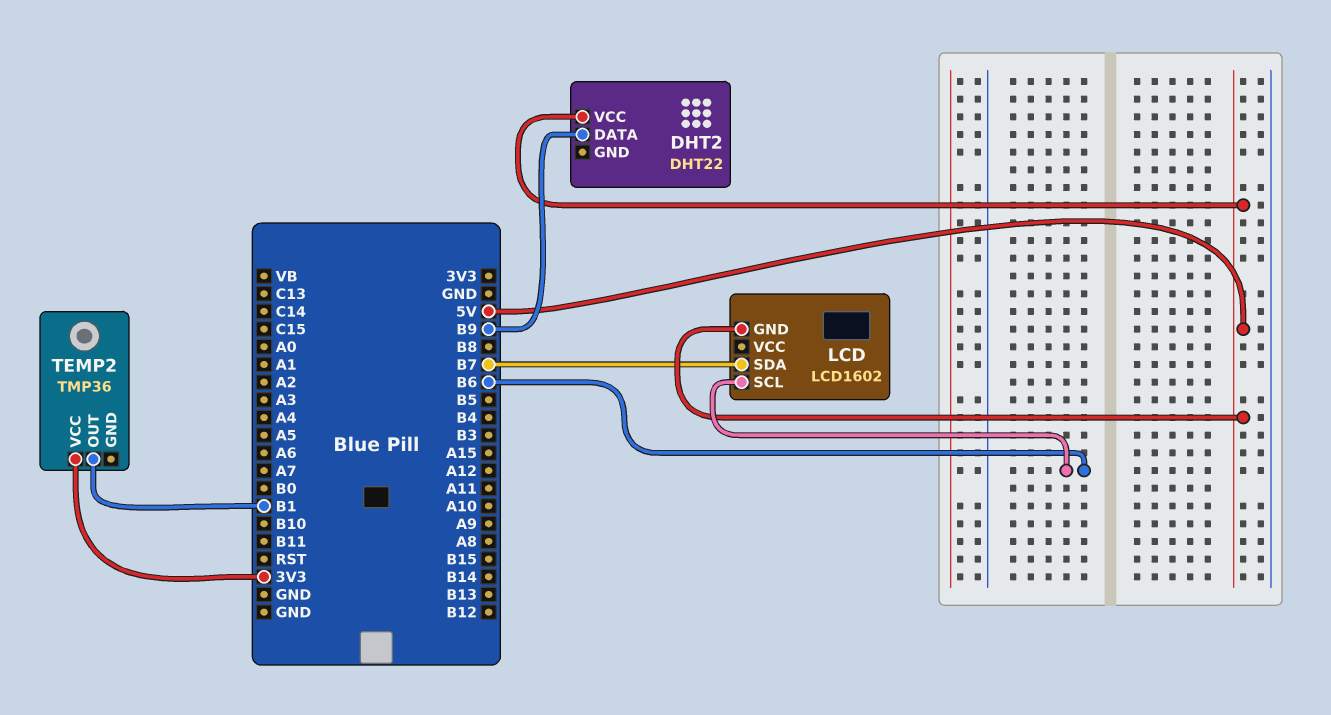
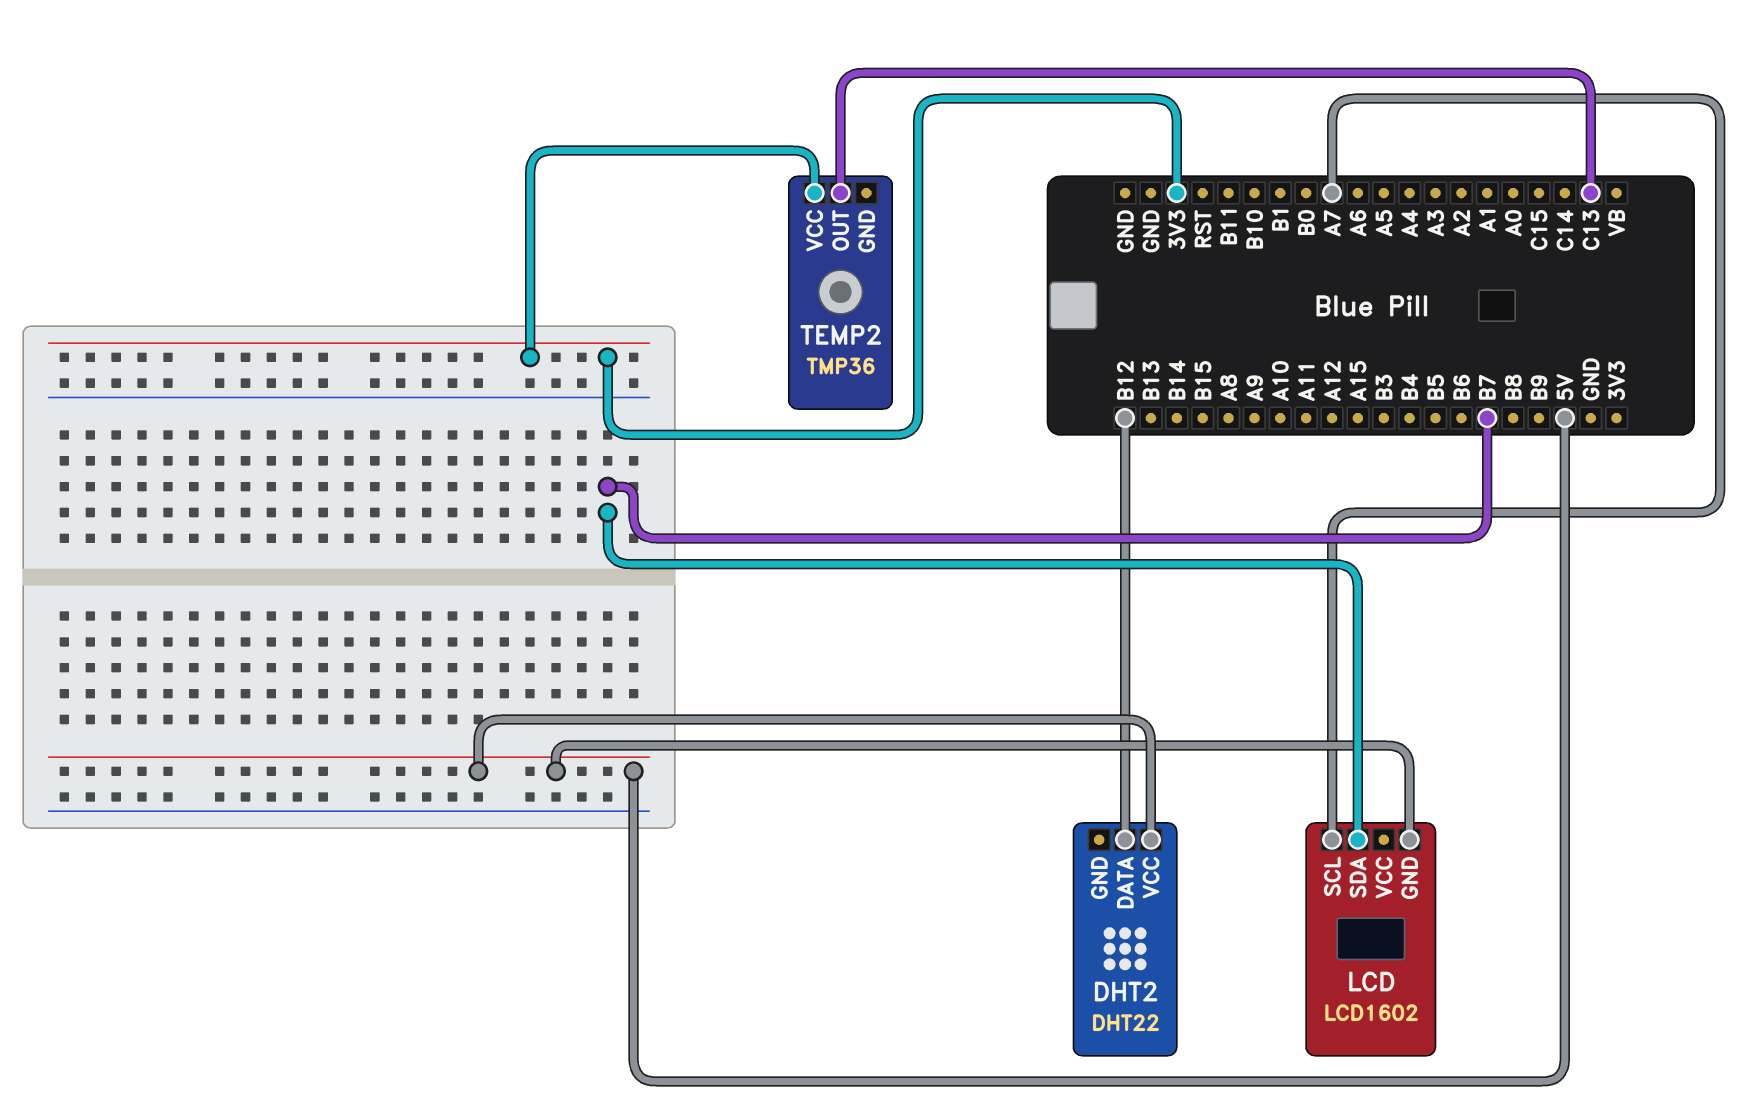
DHT2 pin DATA: B9 -> B12
LCD pin SCL: B6 -> A7
TEMP2 pin OUT: B1 -> C13

